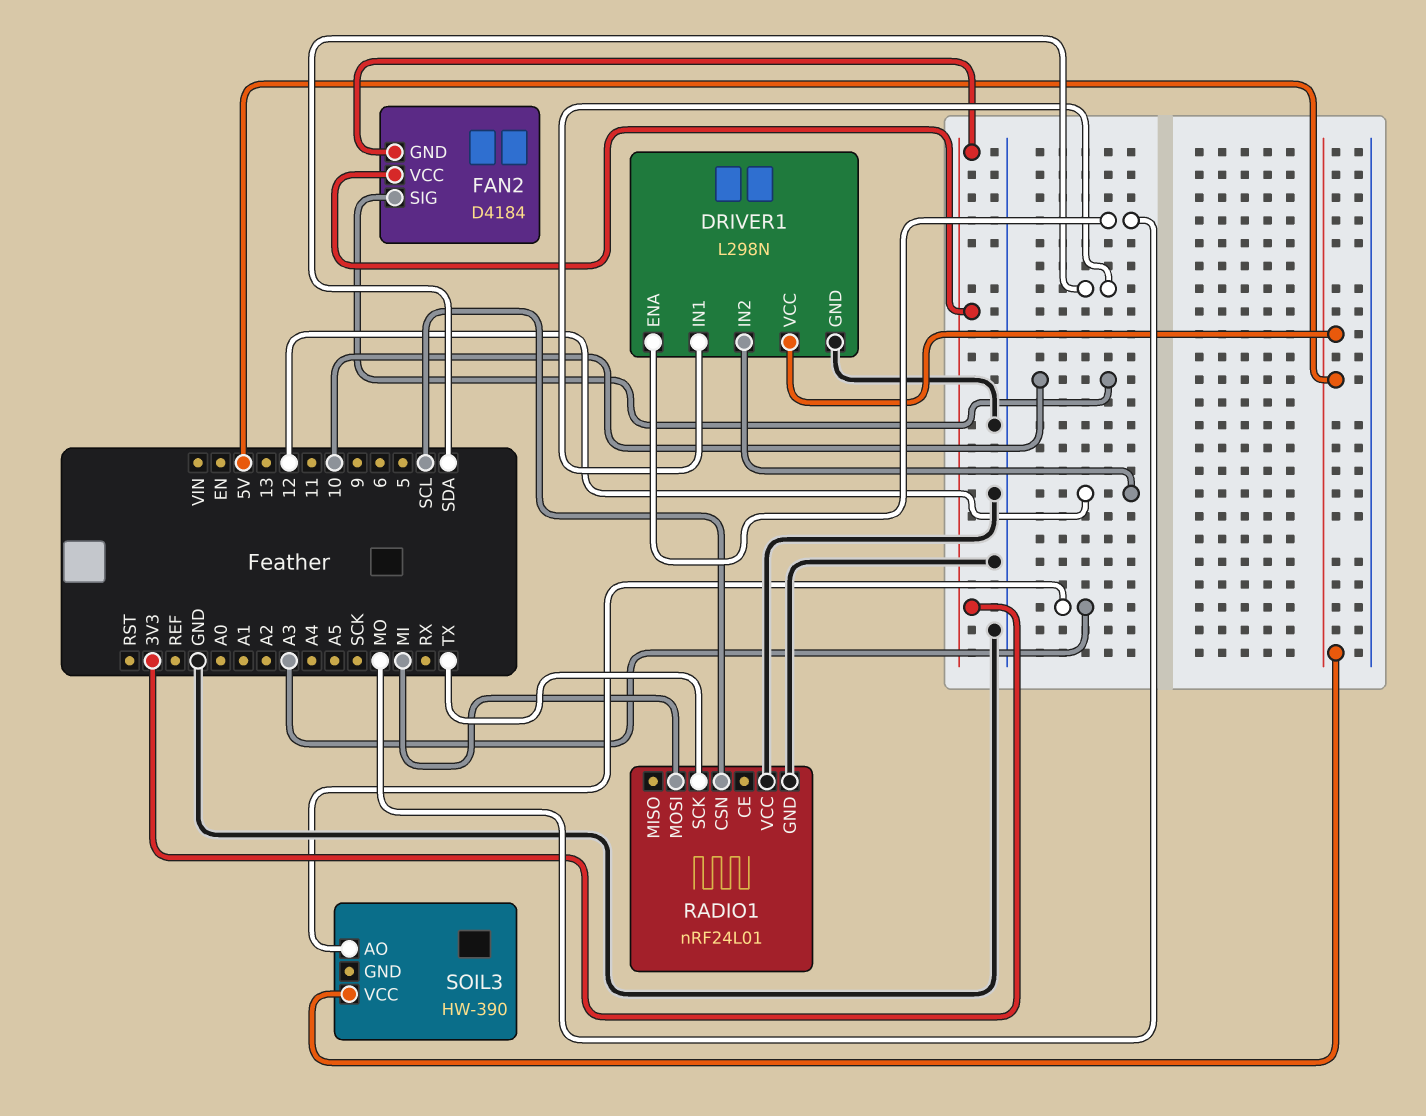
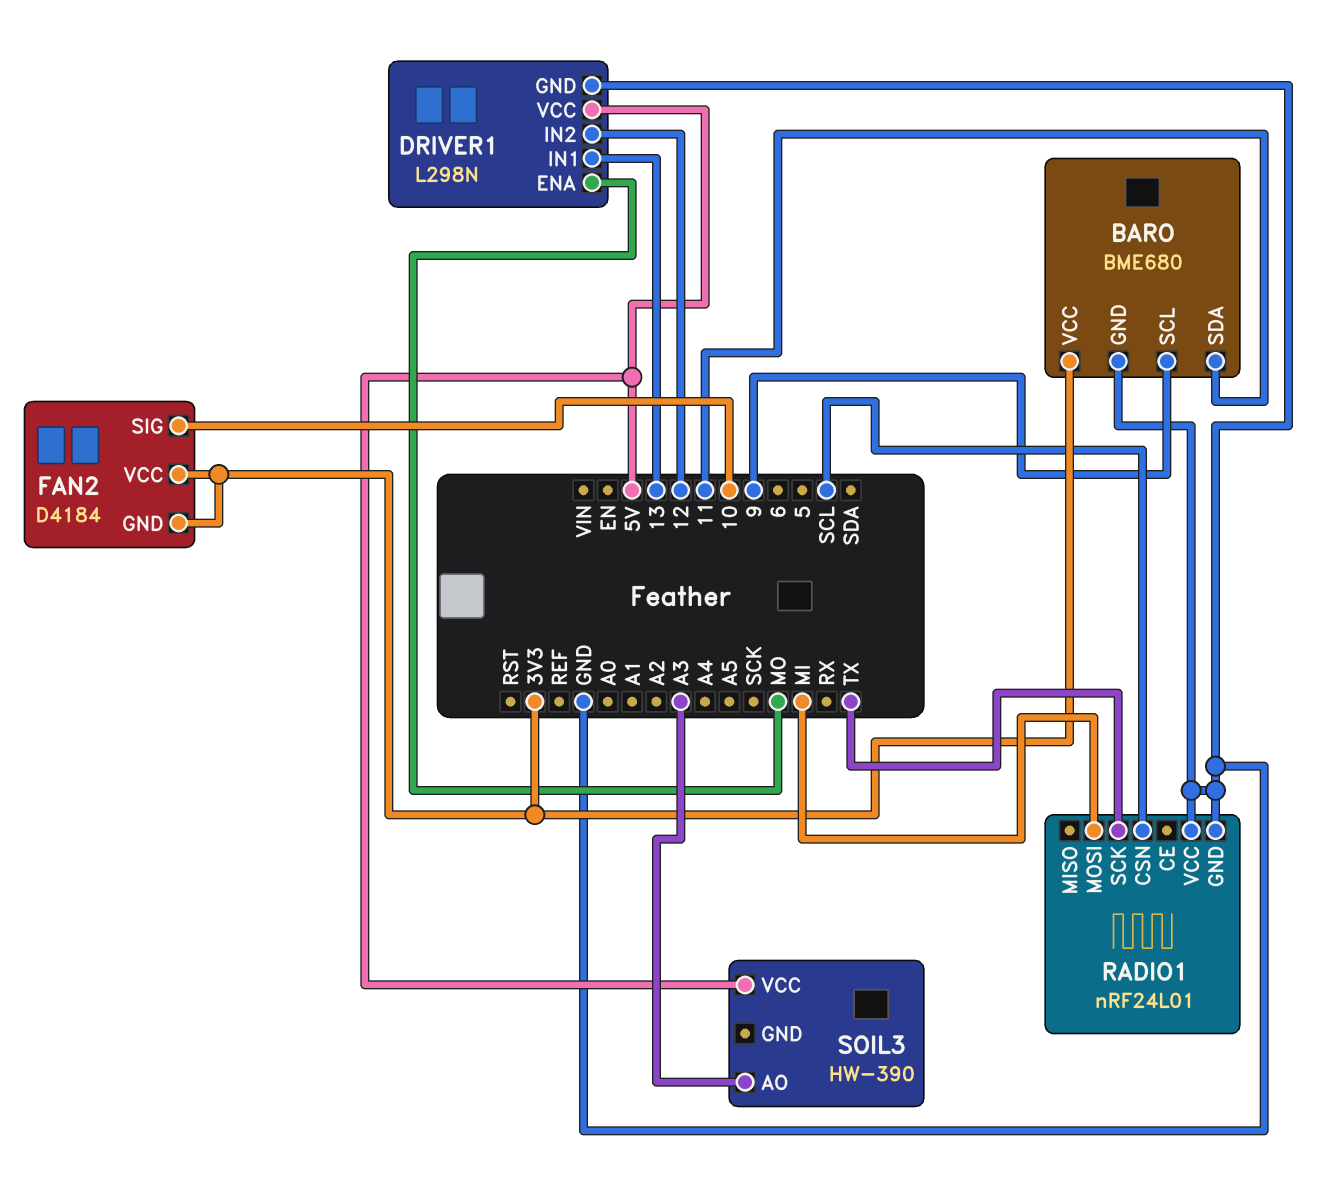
BARO: none -> BME680
BARO pin GND: none -> GND
BARO pin SCL: none -> 9
BARO pin SDA: none -> 11
BARO pin VCC: none -> 3V3
DRIVER1 pin IN1: SDA -> 13

